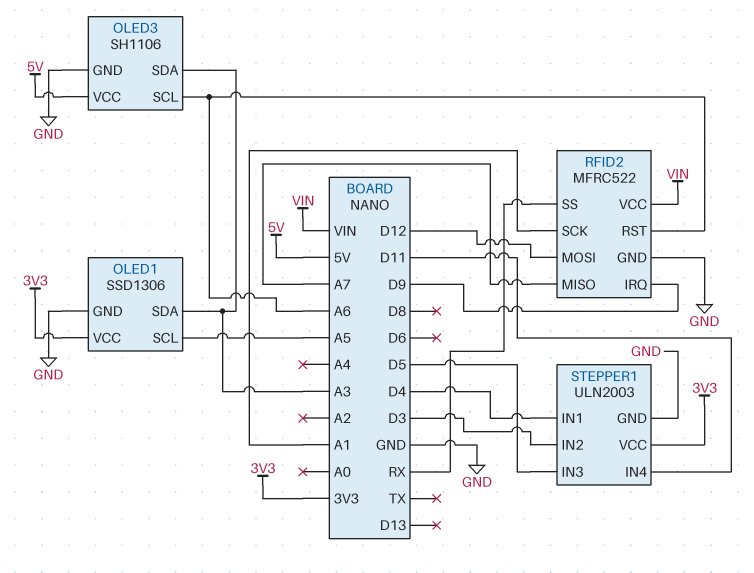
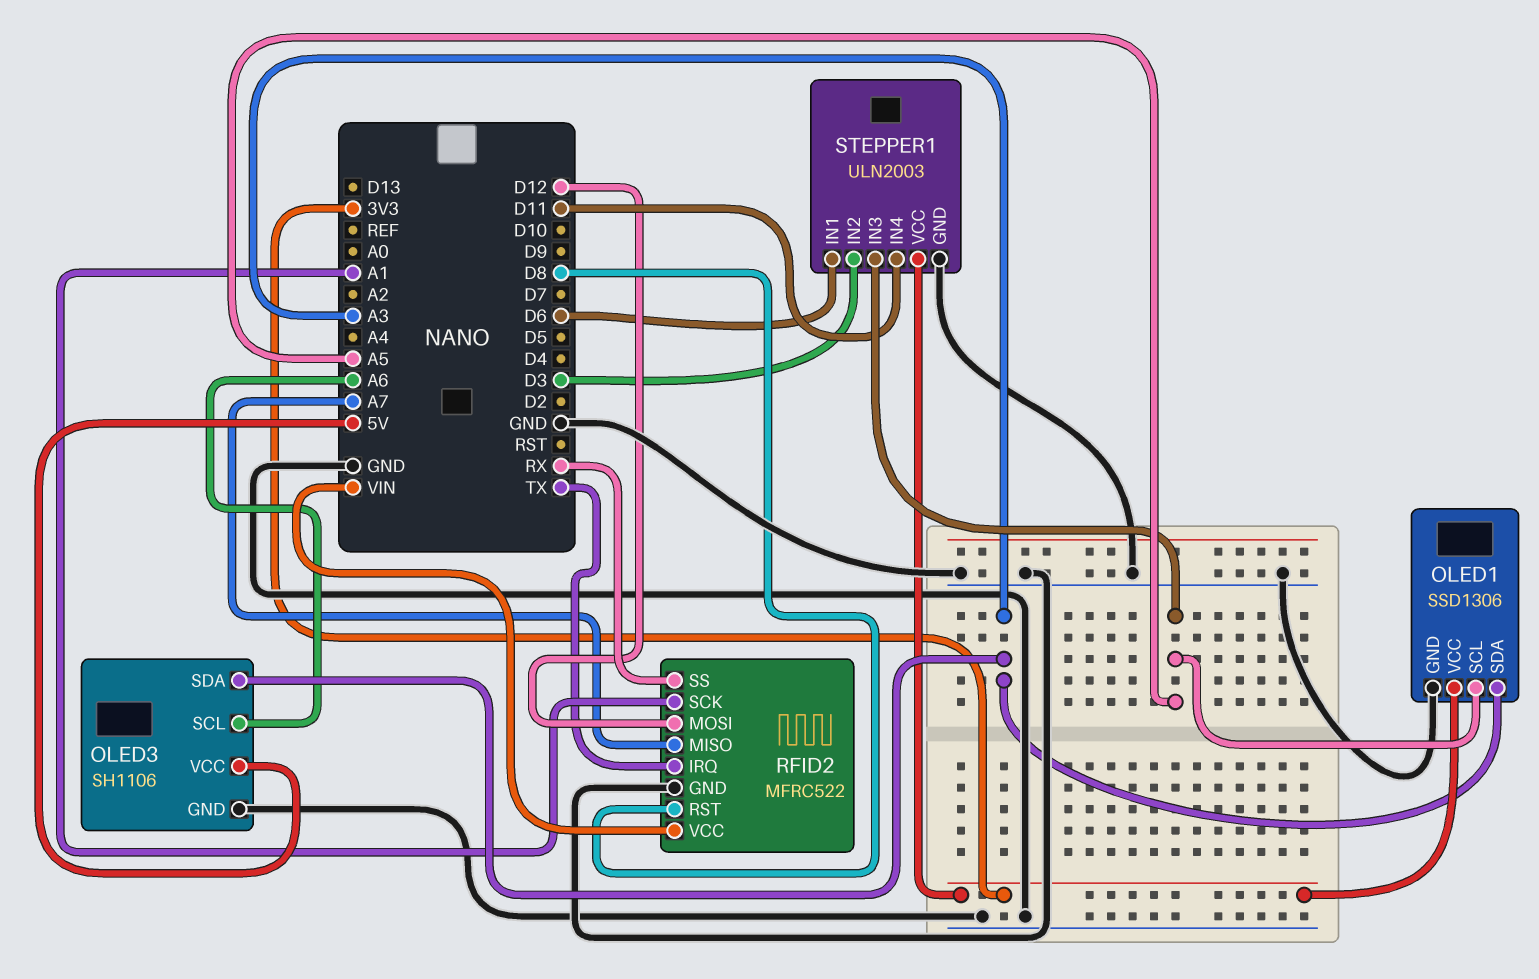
RFID2 pin IRQ: D9 -> TX
RFID2 pin RST: A6 -> D8
STEPPER1 pin IN1: D4 -> D6
STEPPER1 pin IN3: D5 -> A5

